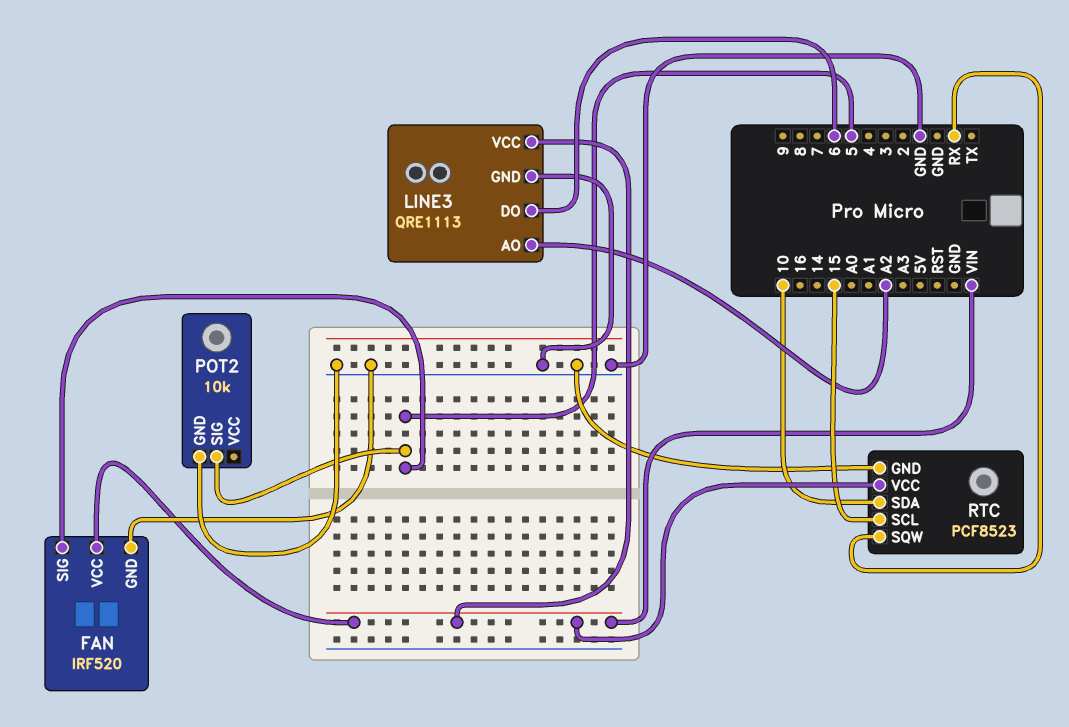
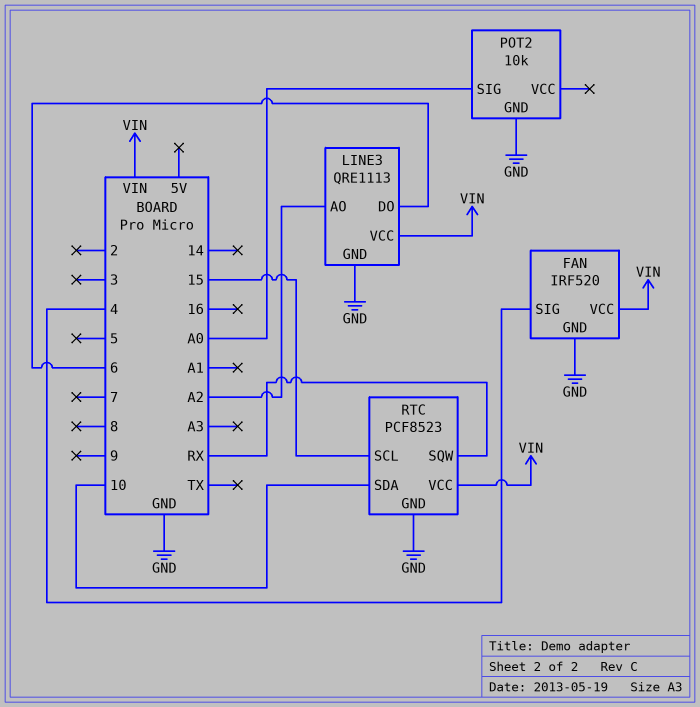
FAN pin SIG: 5 -> 4
POT2 pin SIG: 5 -> A0

